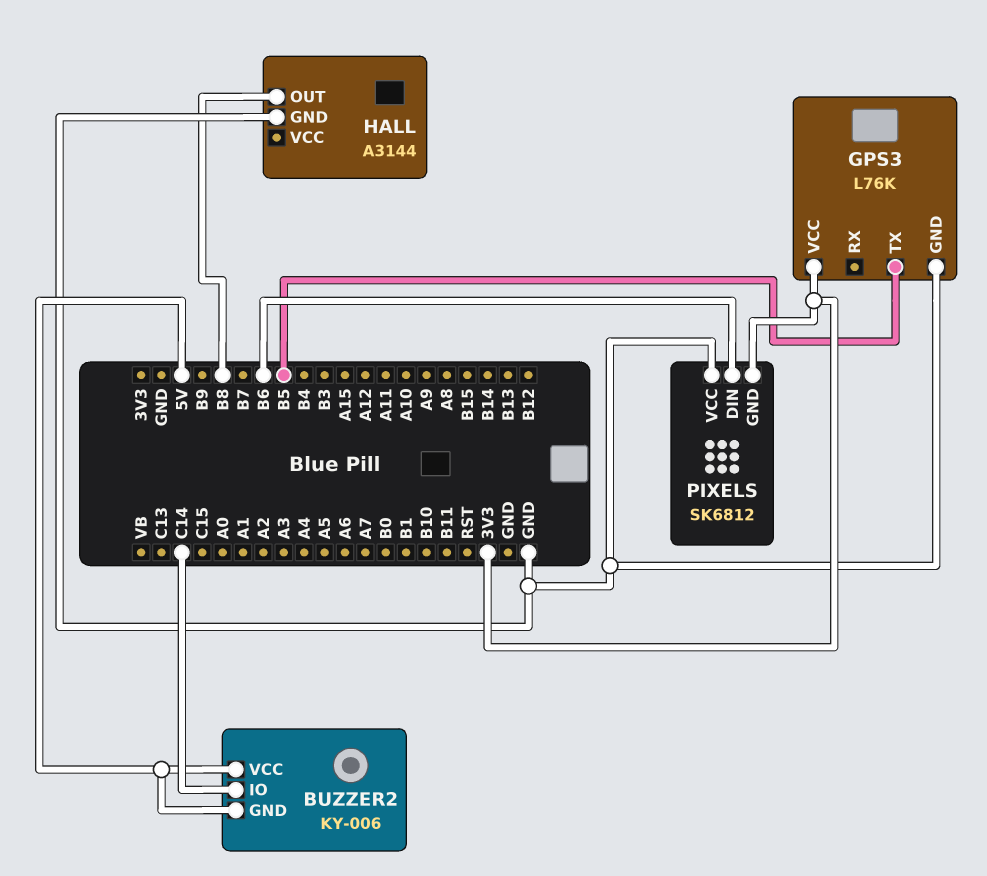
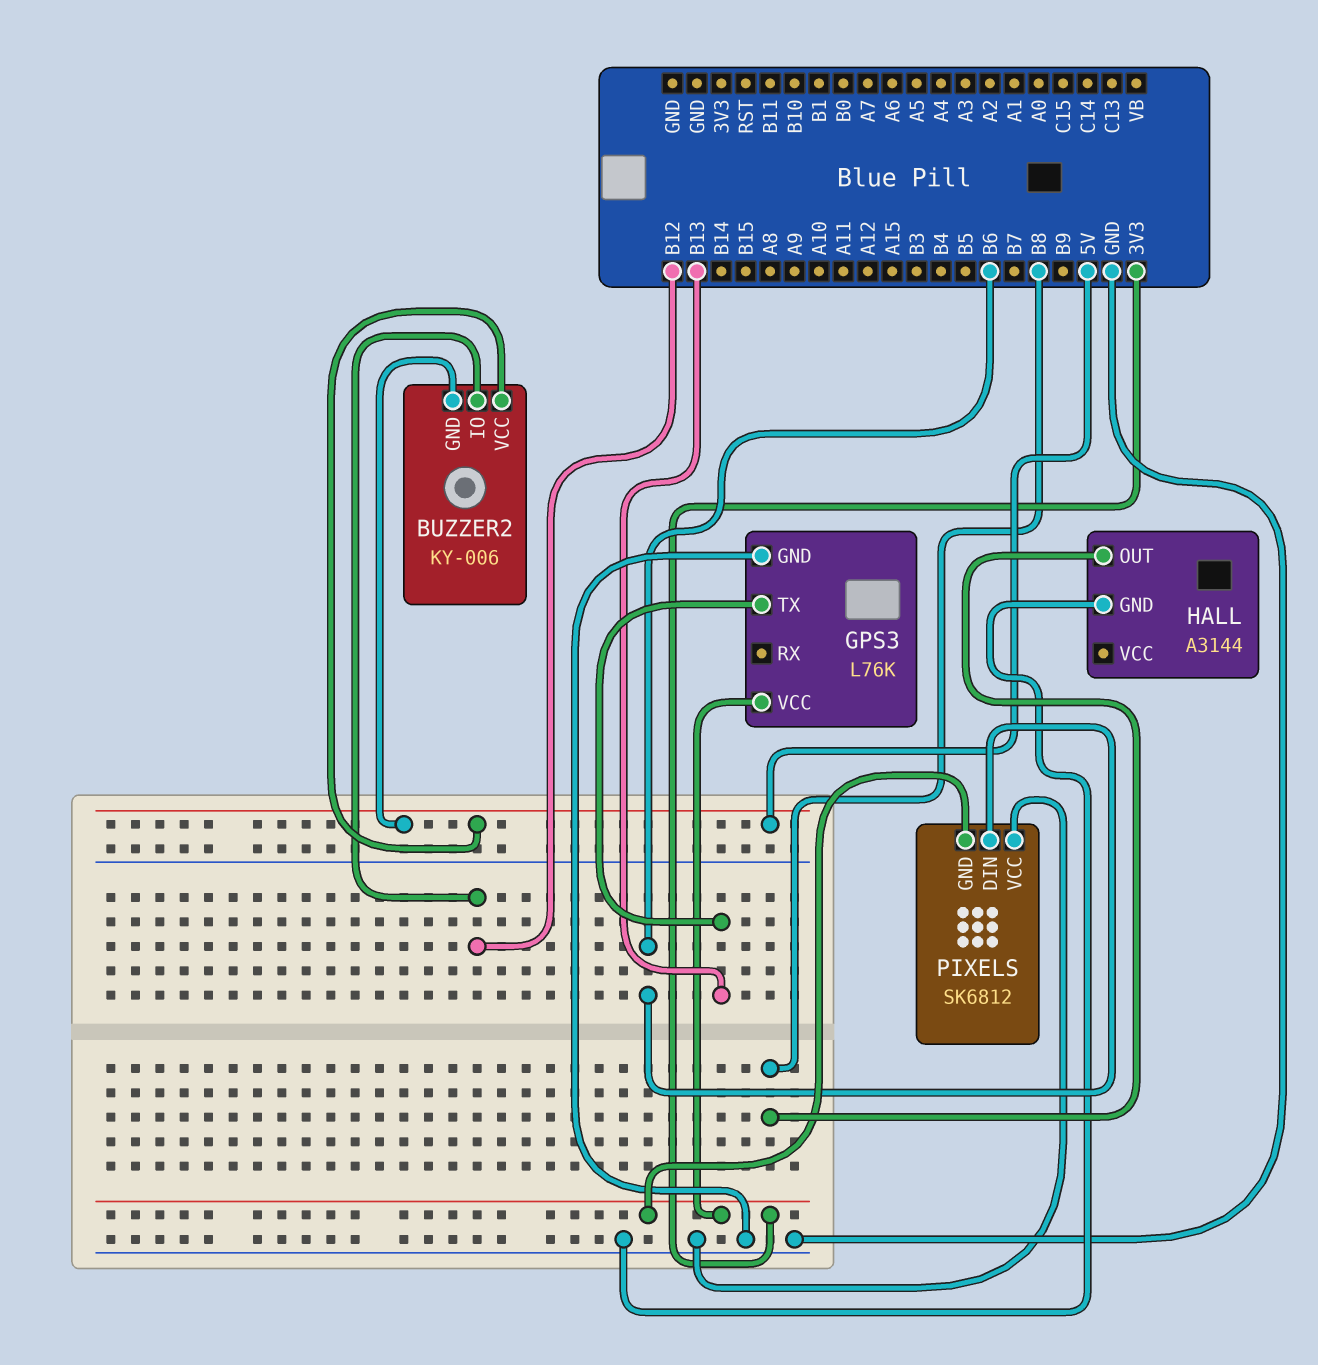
BUZZER2 pin IO: C14 -> B12
GPS3 pin TX: B5 -> B13

